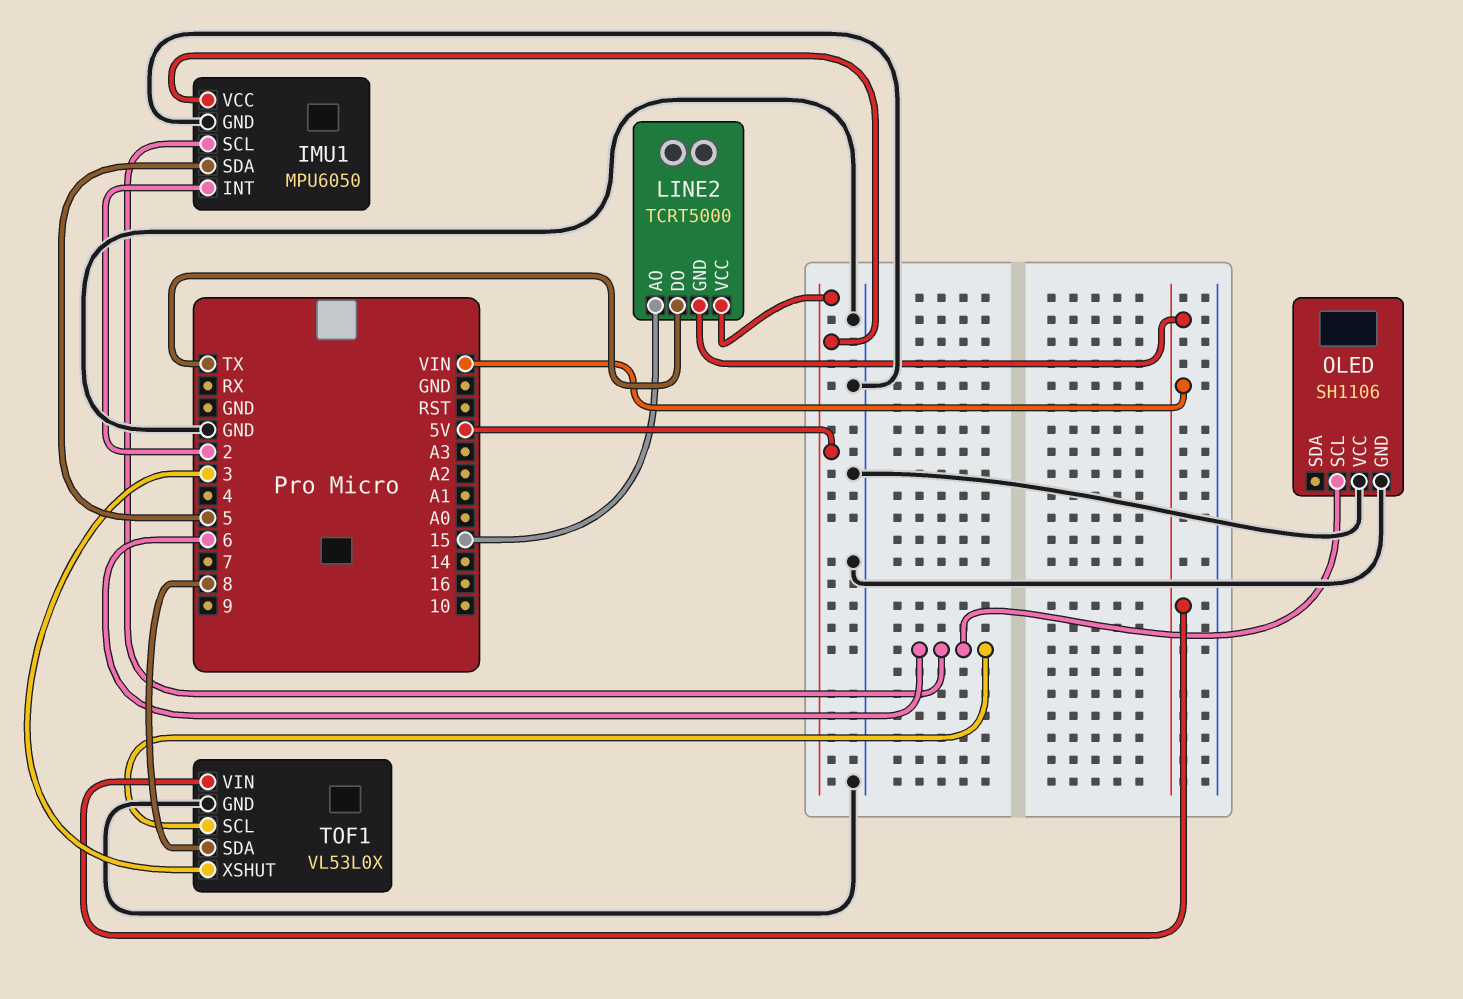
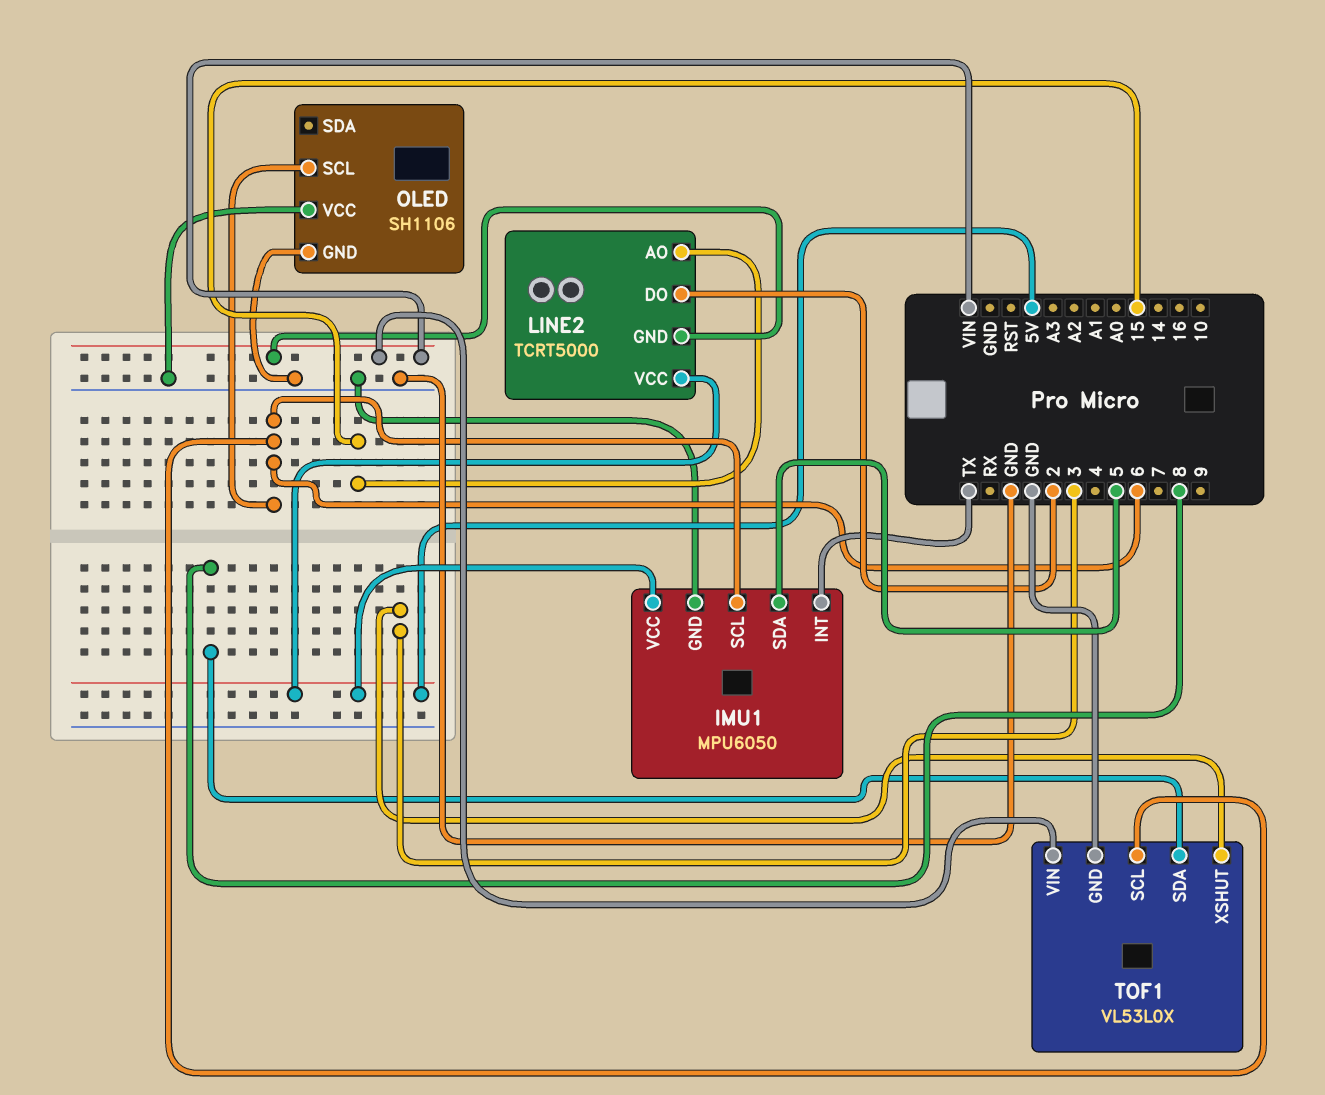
IMU1 pin INT: 2 -> TX
LINE2 pin DO: TX -> 2

